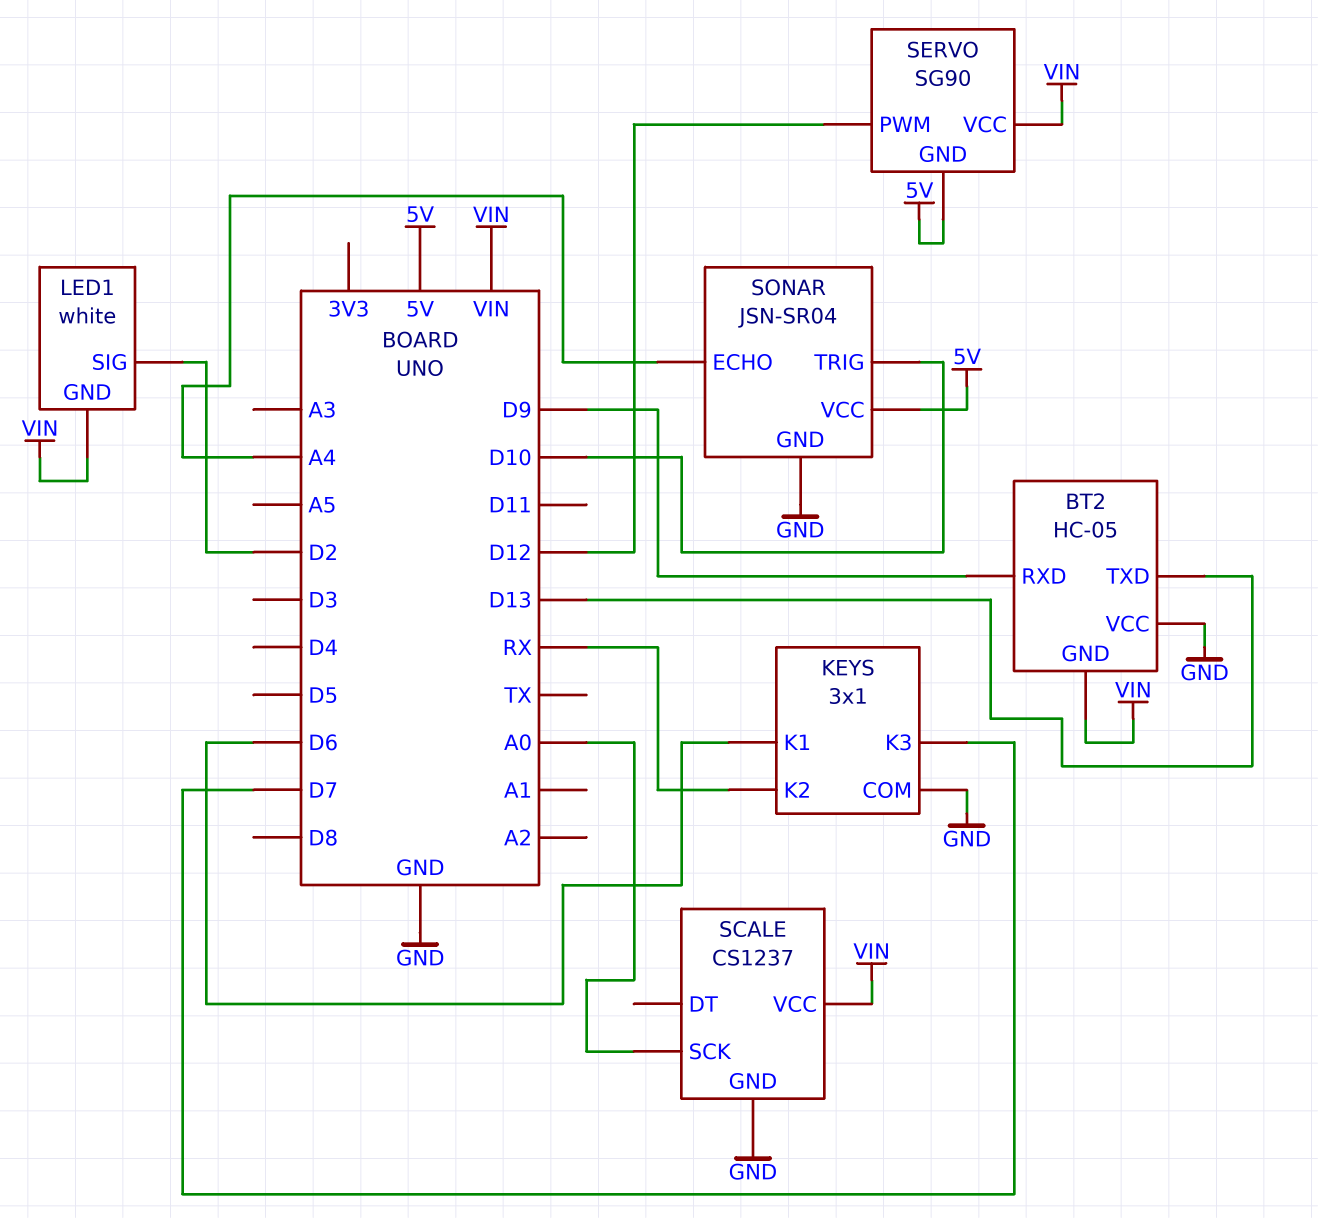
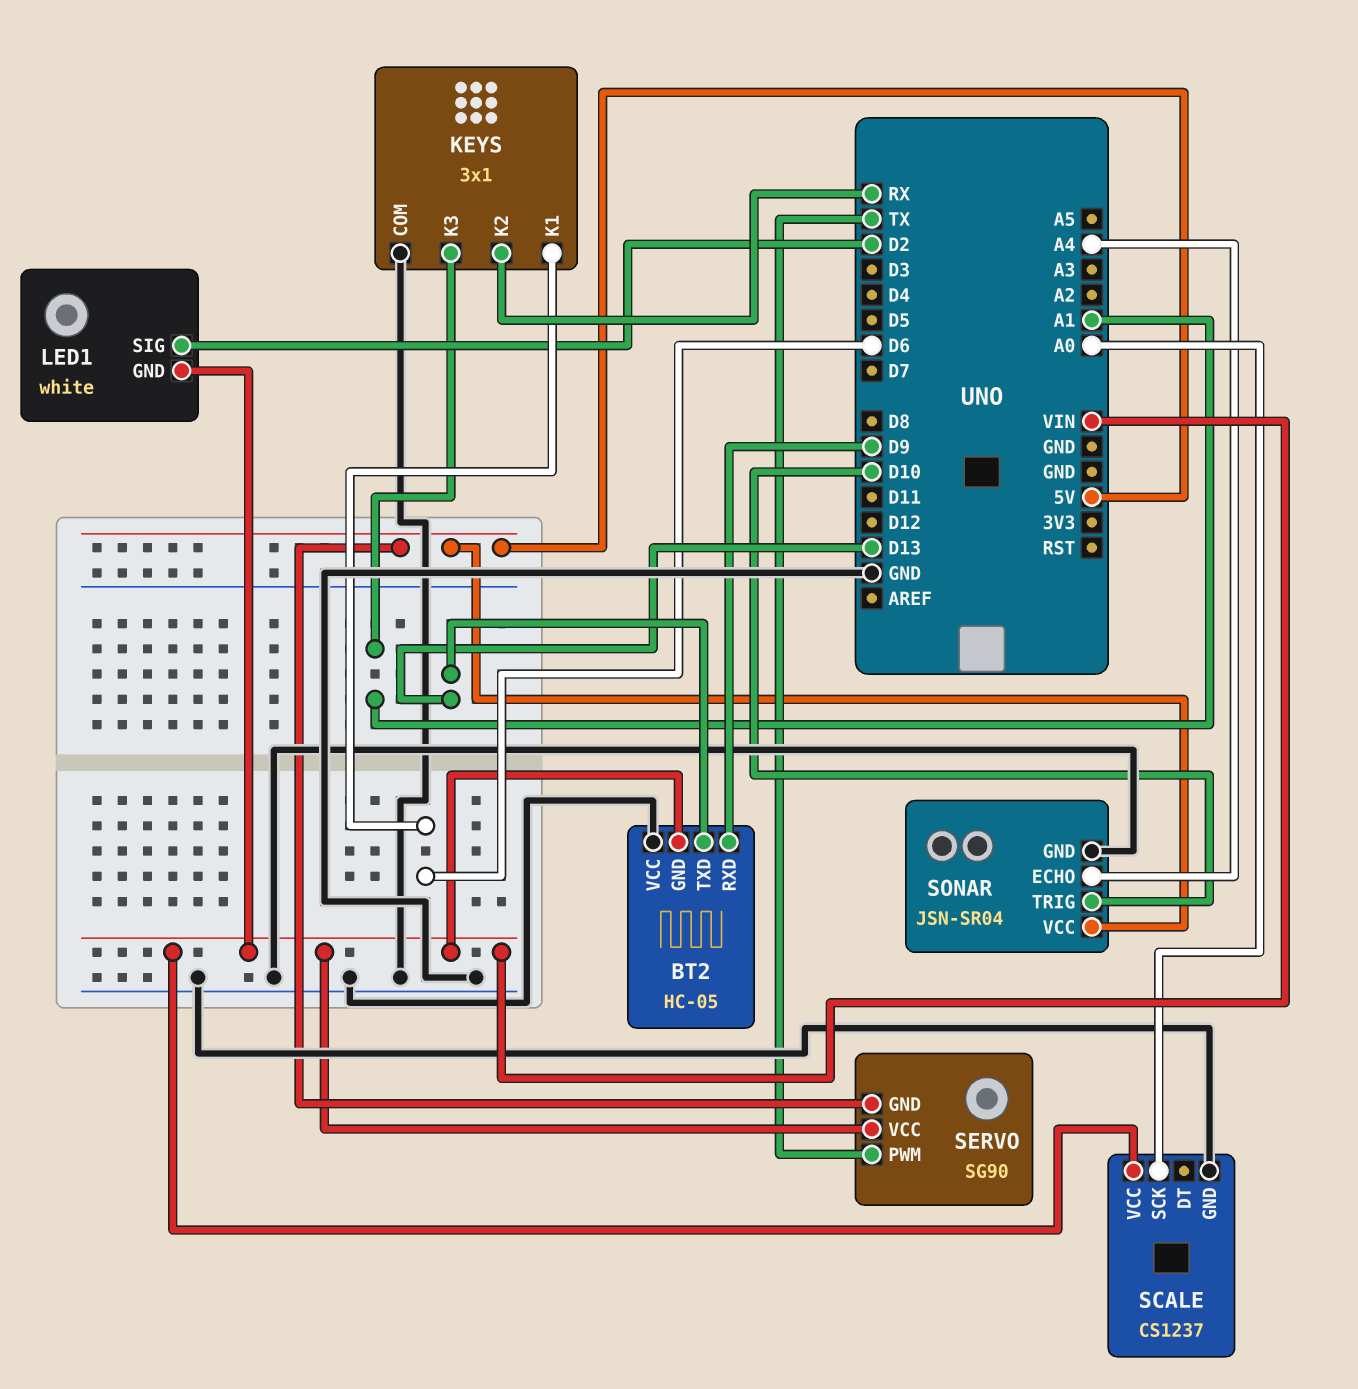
KEYS pin K3: D7 -> A1
SERVO pin PWM: D12 -> TX

